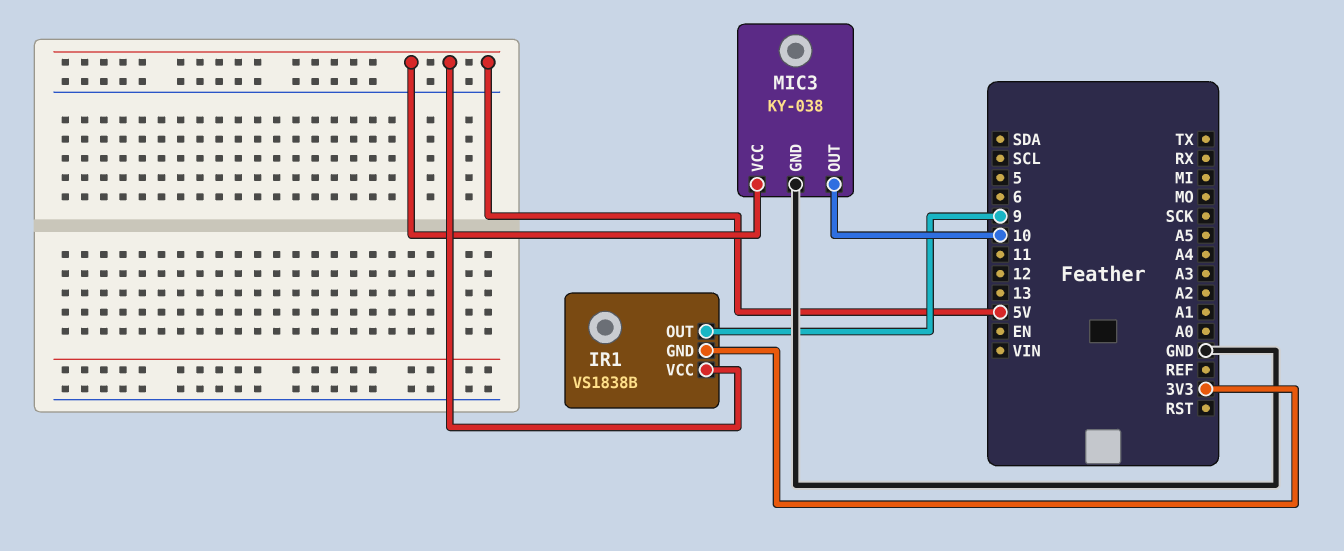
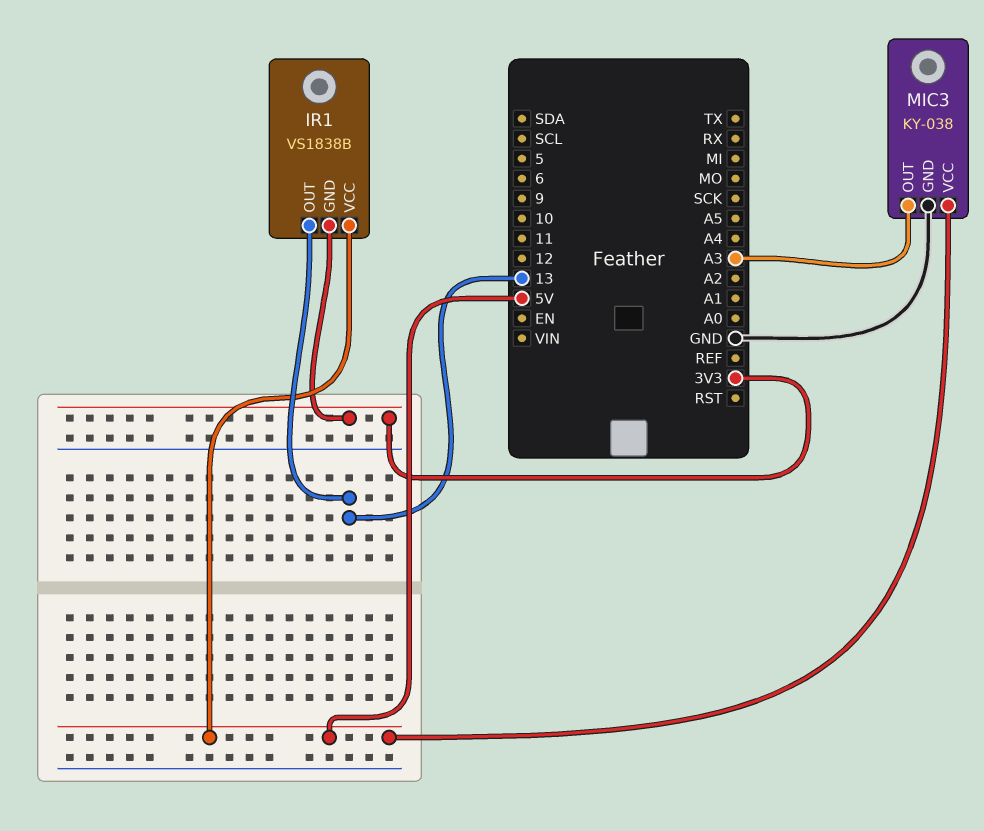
IR1 pin OUT: 9 -> 13
MIC3 pin OUT: 10 -> A3

